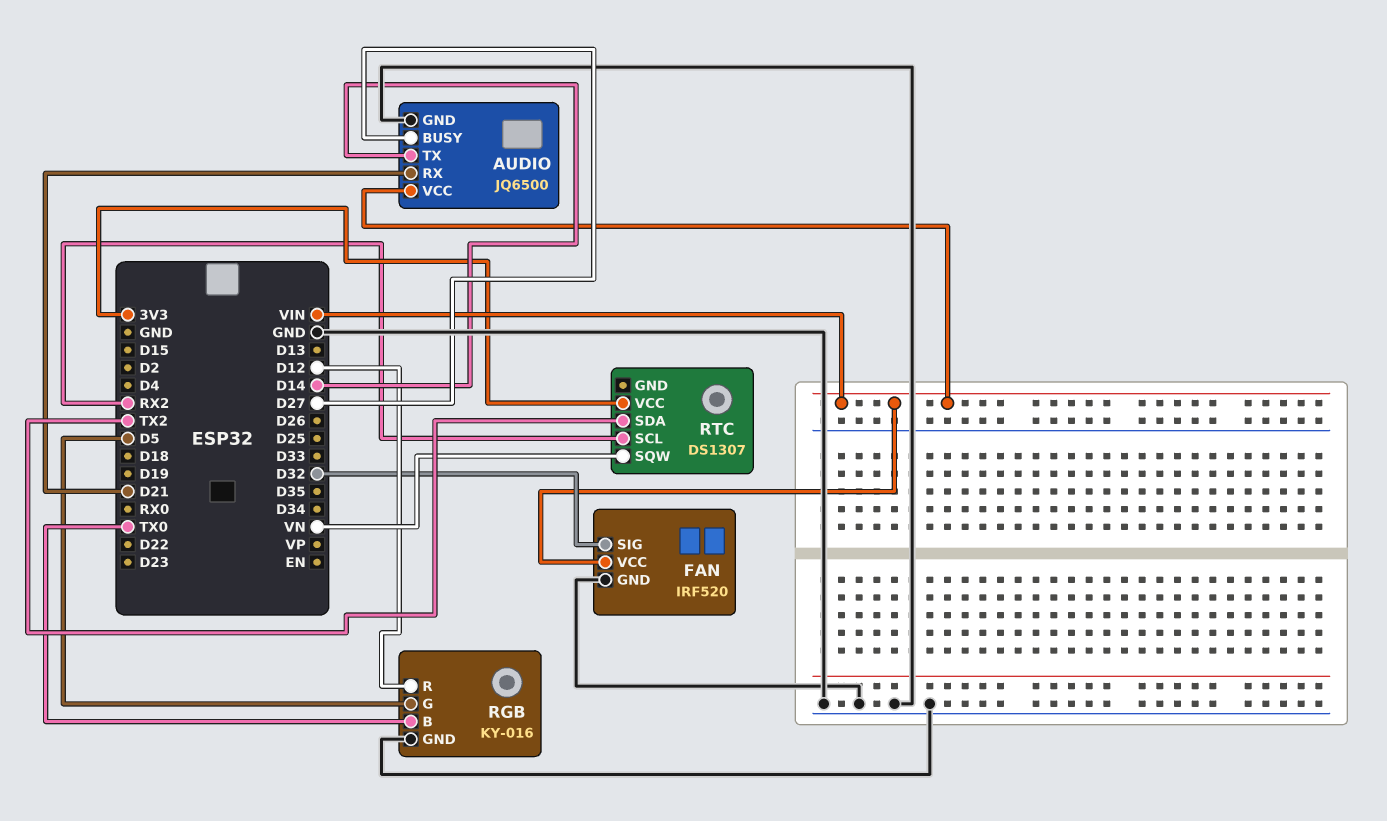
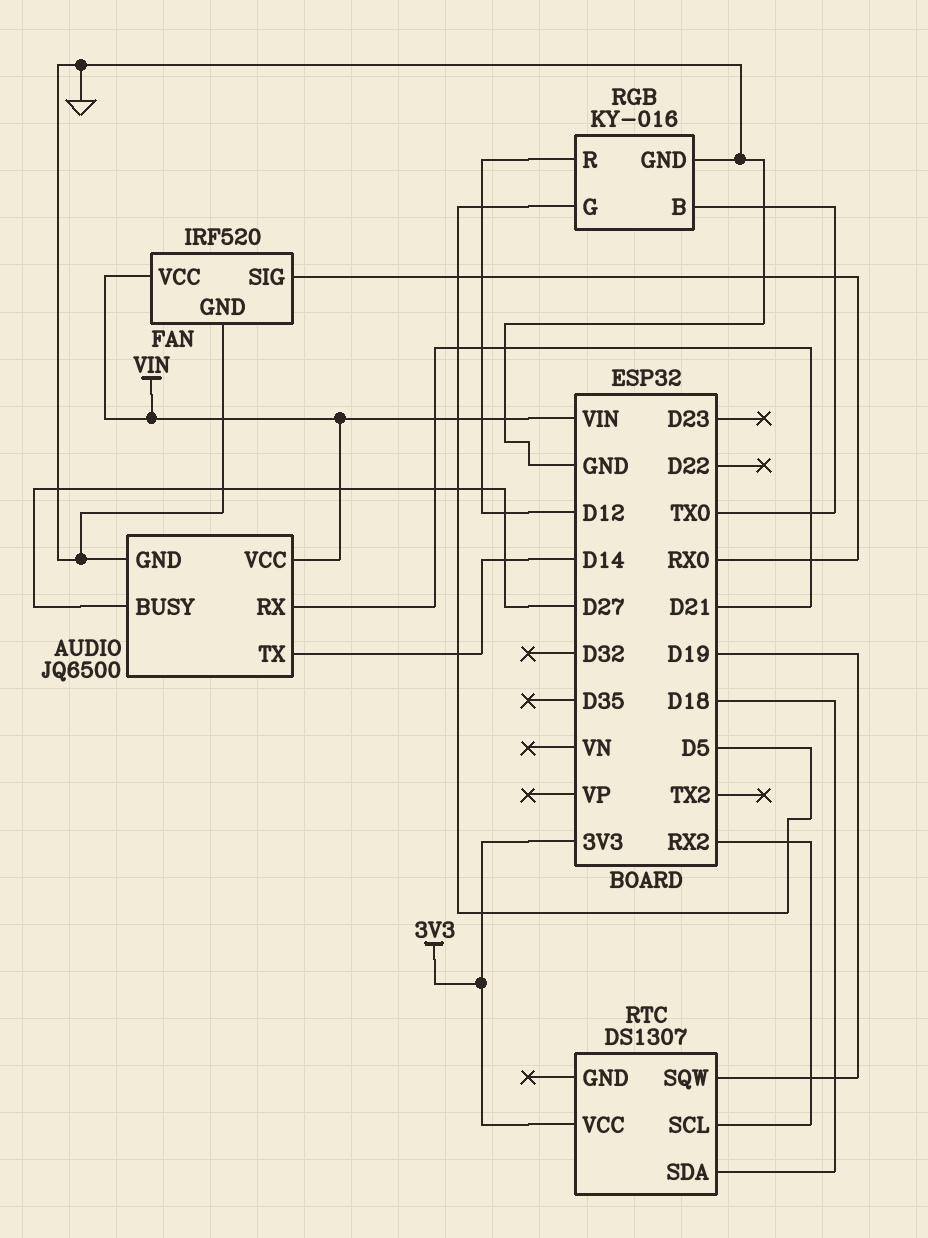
FAN pin SIG: D32 -> RX0
RTC pin SDA: TX2 -> D18
RTC pin SQW: VN -> D19

